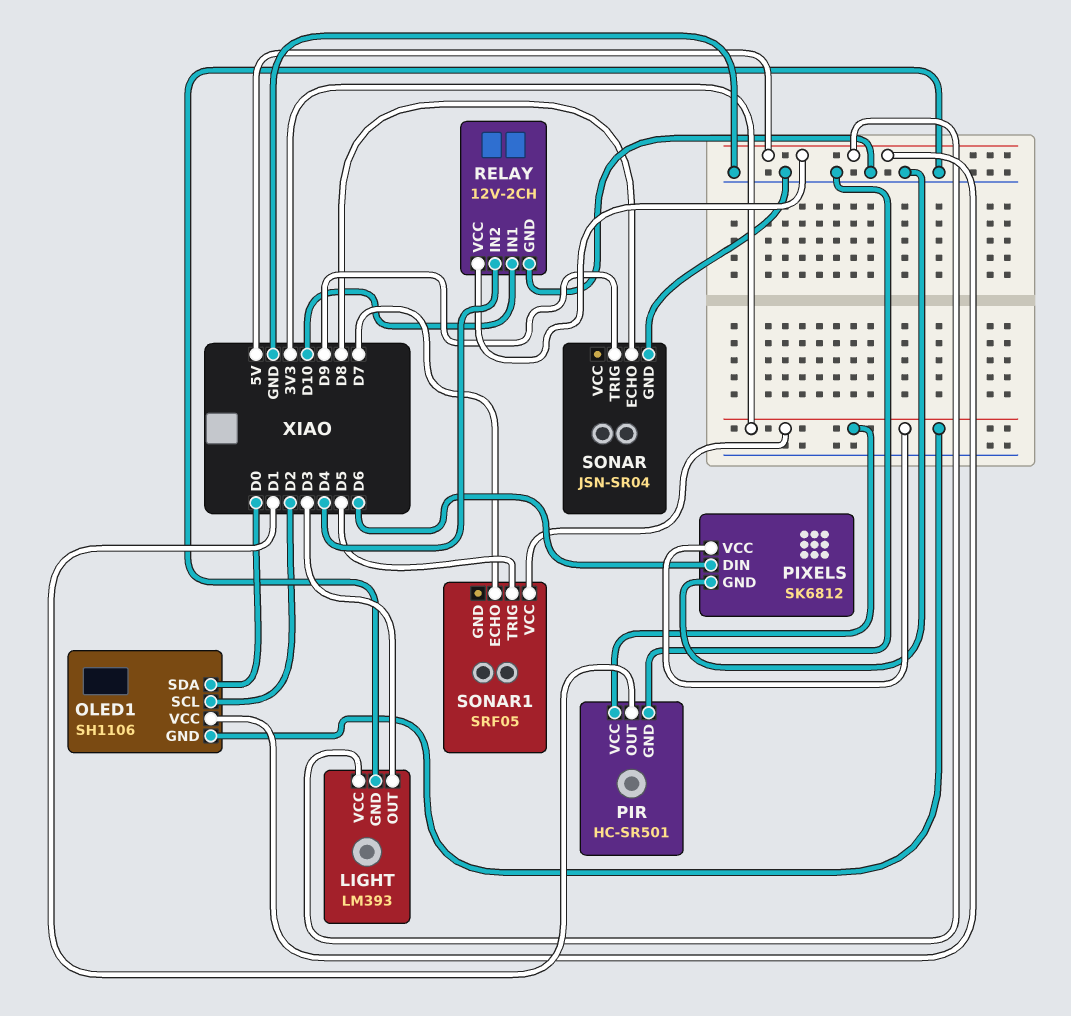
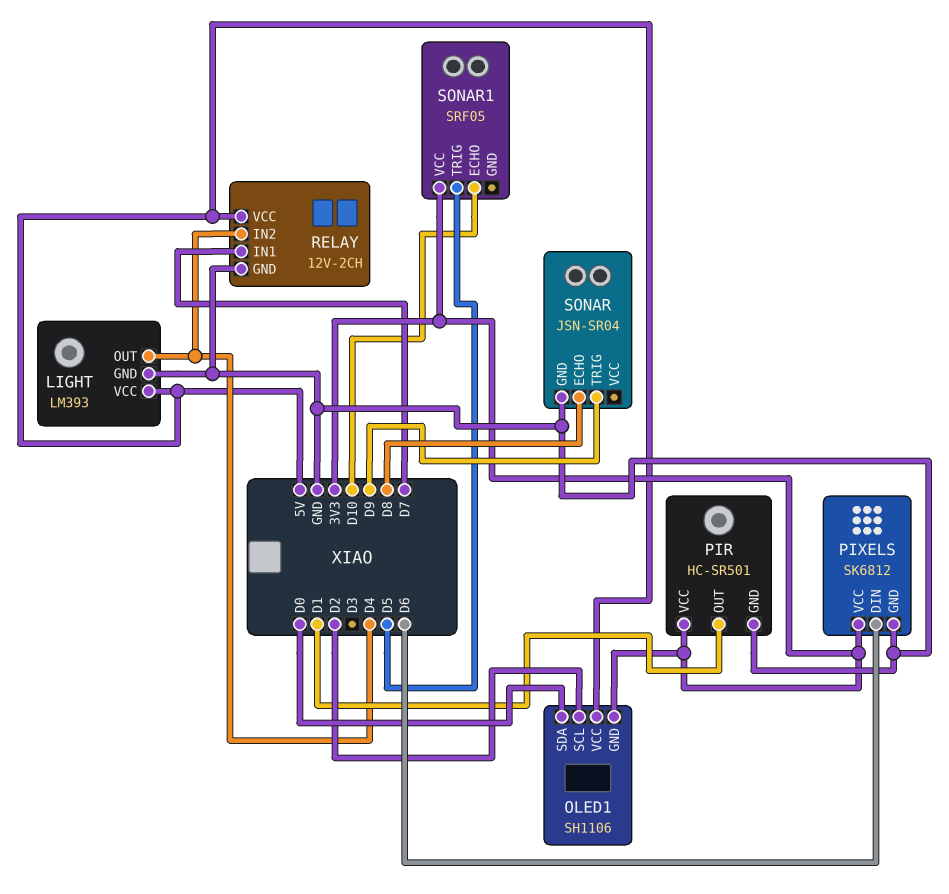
LIGHT pin OUT: D3 -> D4
RELAY pin IN1: D10 -> D7
SONAR1 pin ECHO: D7 -> D10

